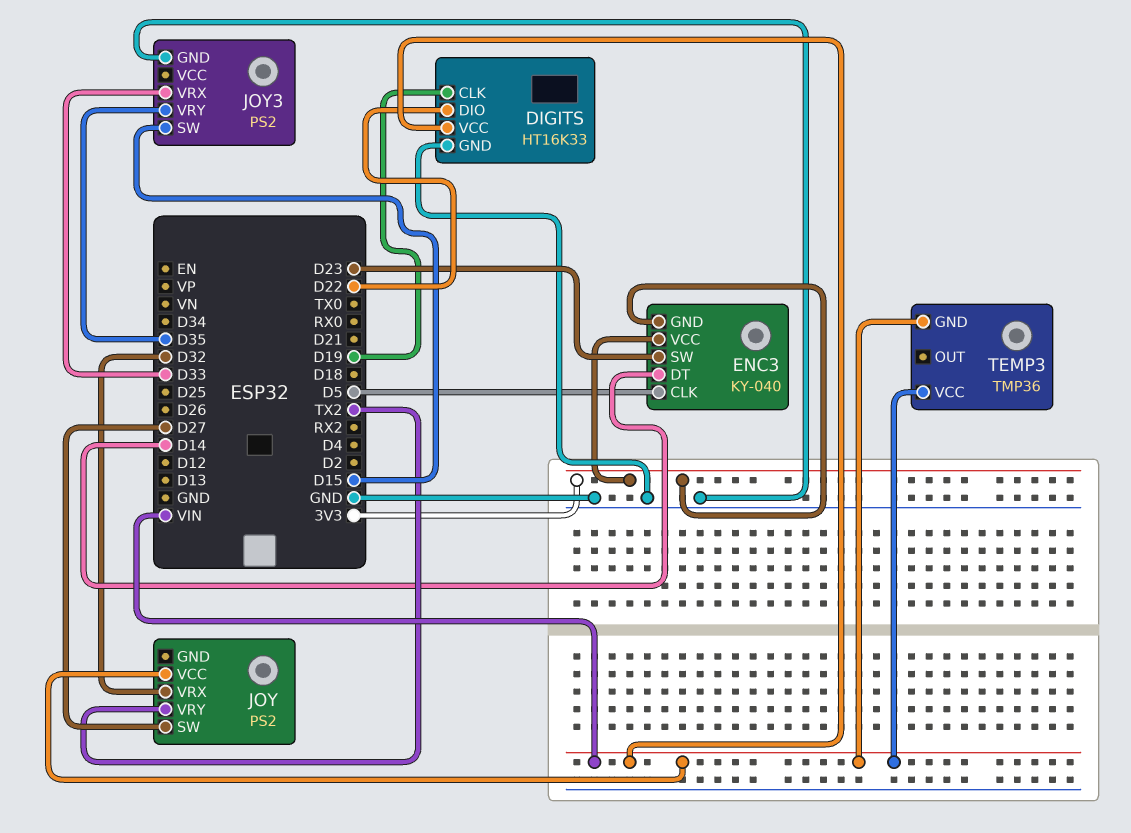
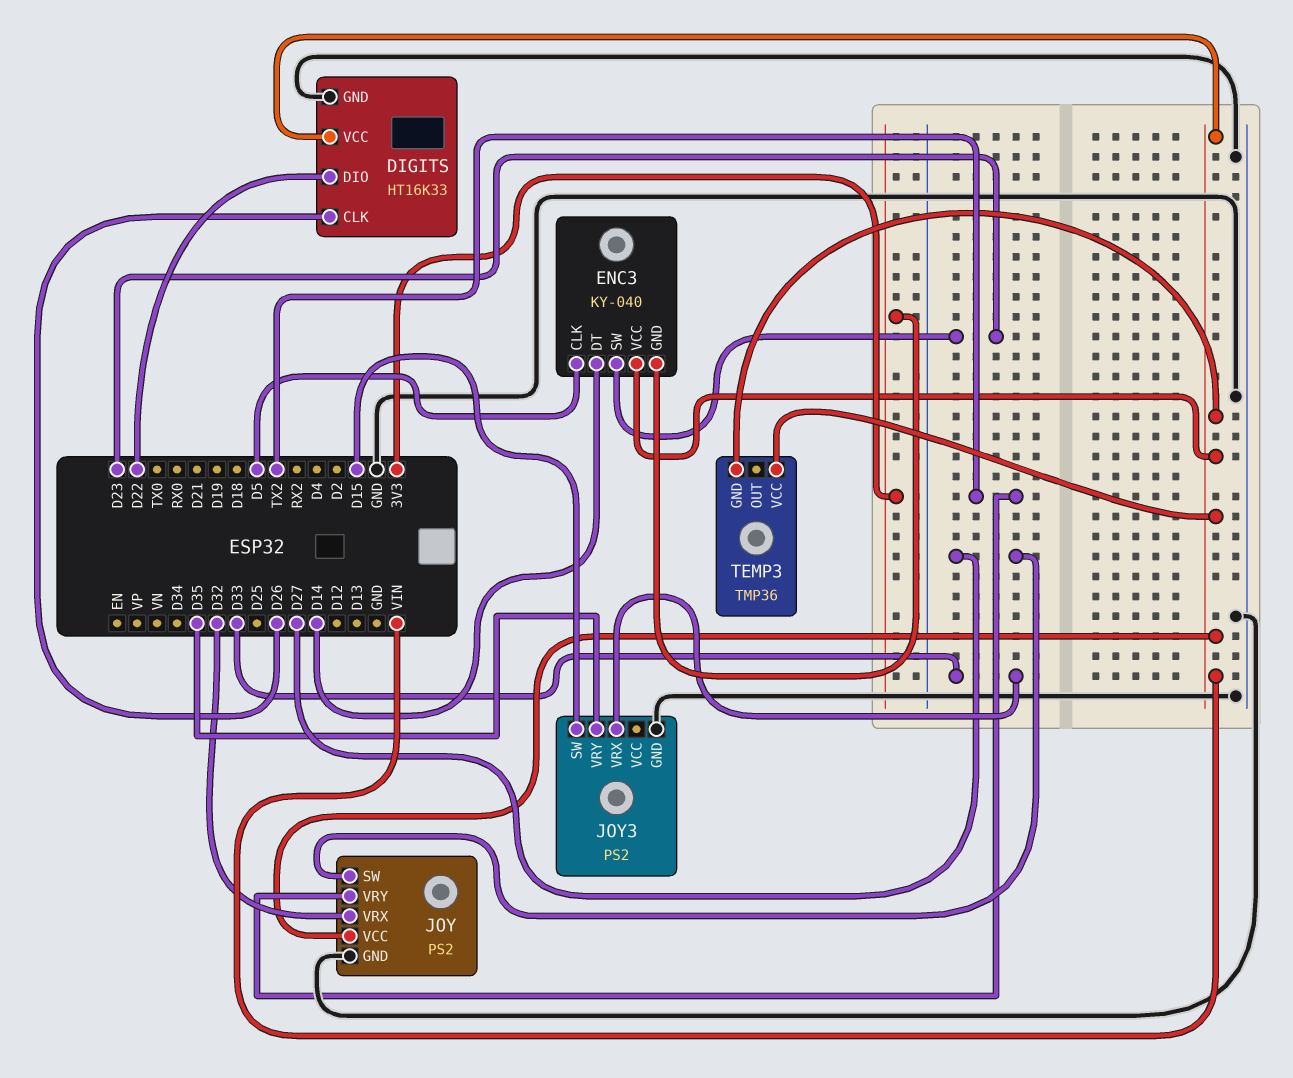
DIGITS pin CLK: D19 -> D26
ENC3 pin VCC: 3V3 -> VIN
JOY pin GND: none -> GND

